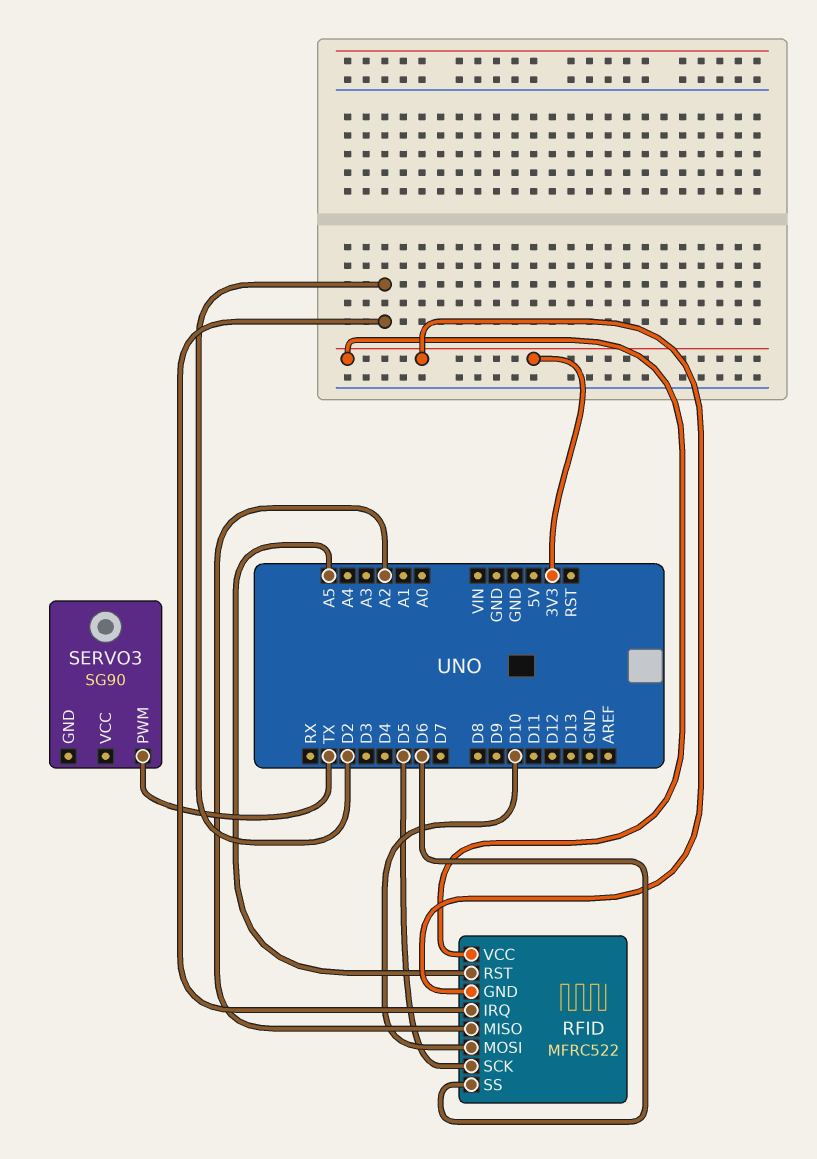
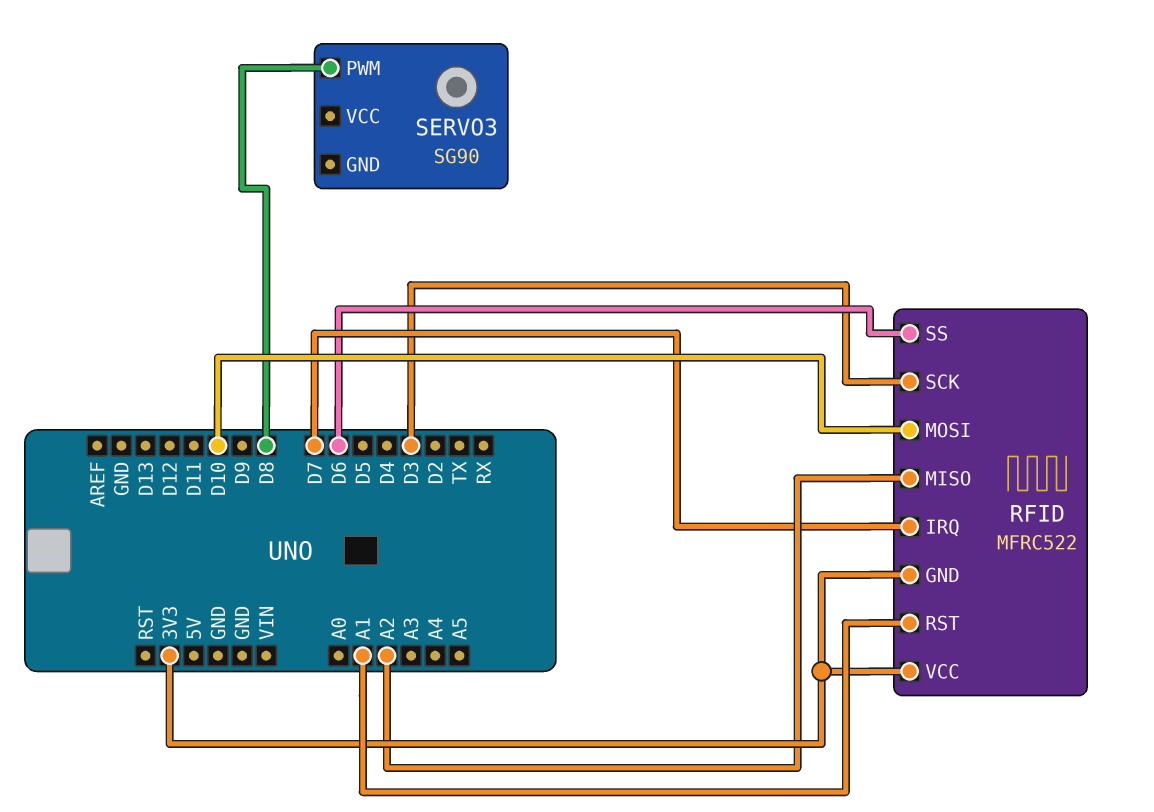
RFID pin IRQ: D2 -> D7
RFID pin RST: A5 -> A1
RFID pin SCK: D5 -> D3
SERVO3 pin PWM: TX -> D8

